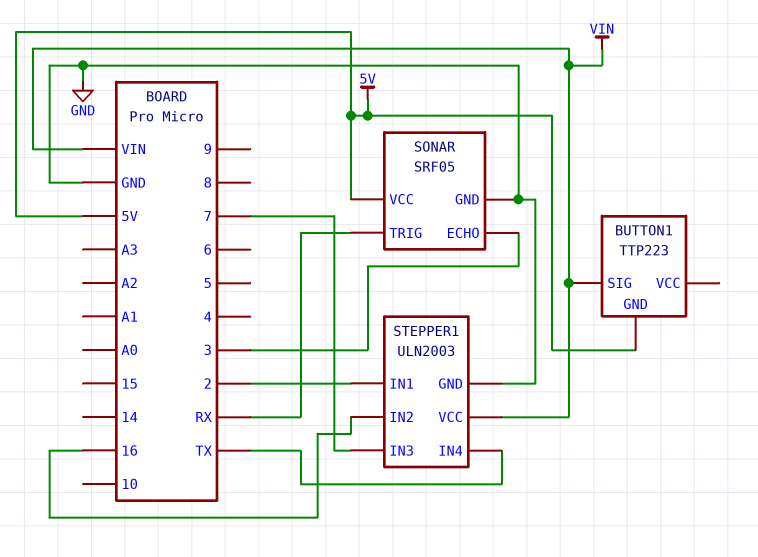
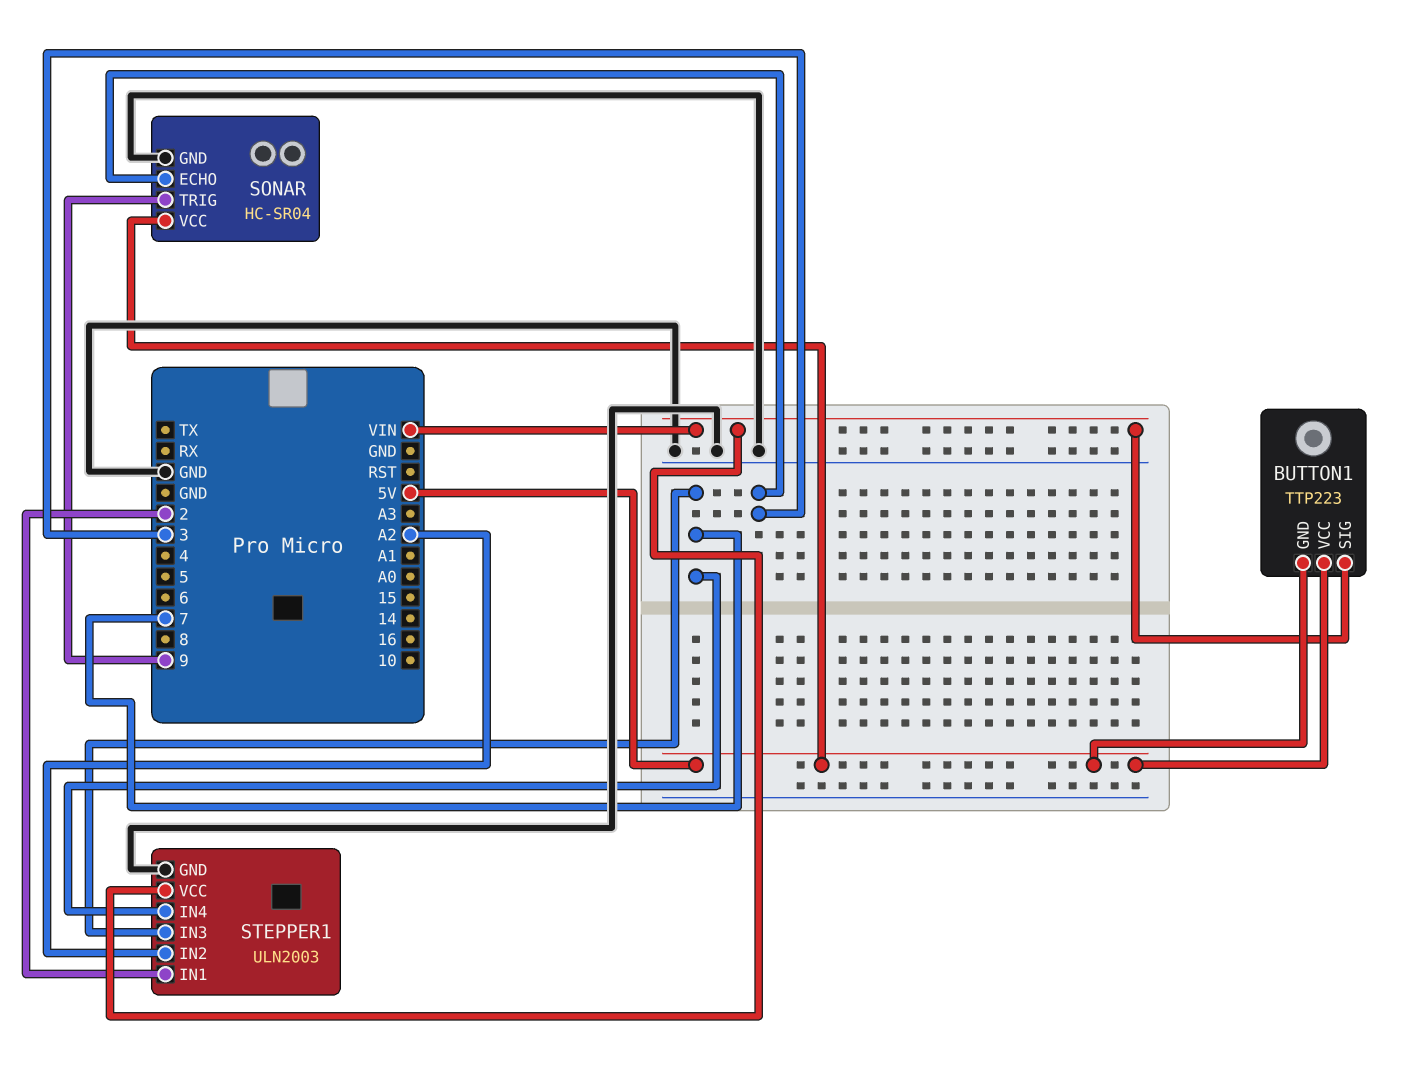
BUTTON1 pin VCC: none -> 5V
SONAR: SRF05 -> HC-SR04
SONAR pin TRIG: RX -> 9
STEPPER1 pin IN2: 16 -> A2
STEPPER1 pin IN4: TX -> 7

